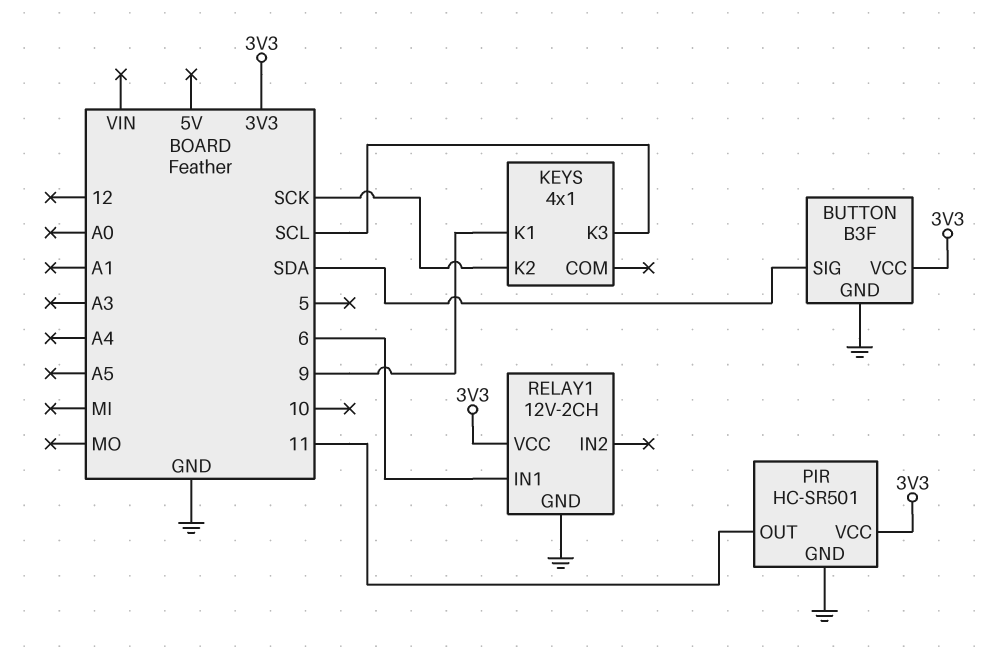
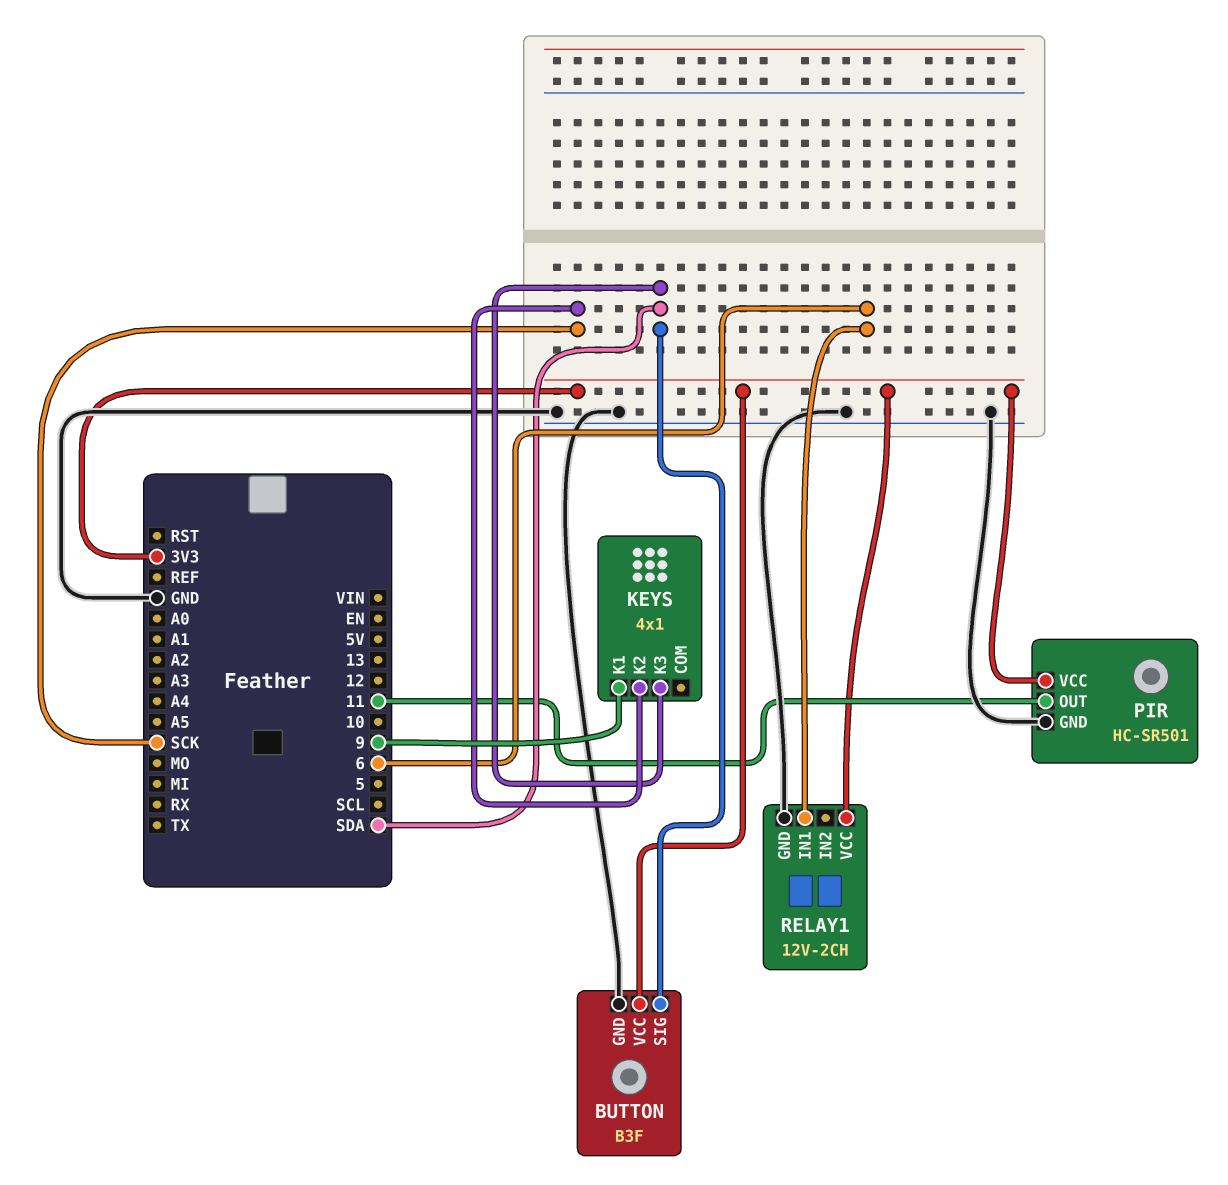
KEYS pin K3: SCL -> SDA

